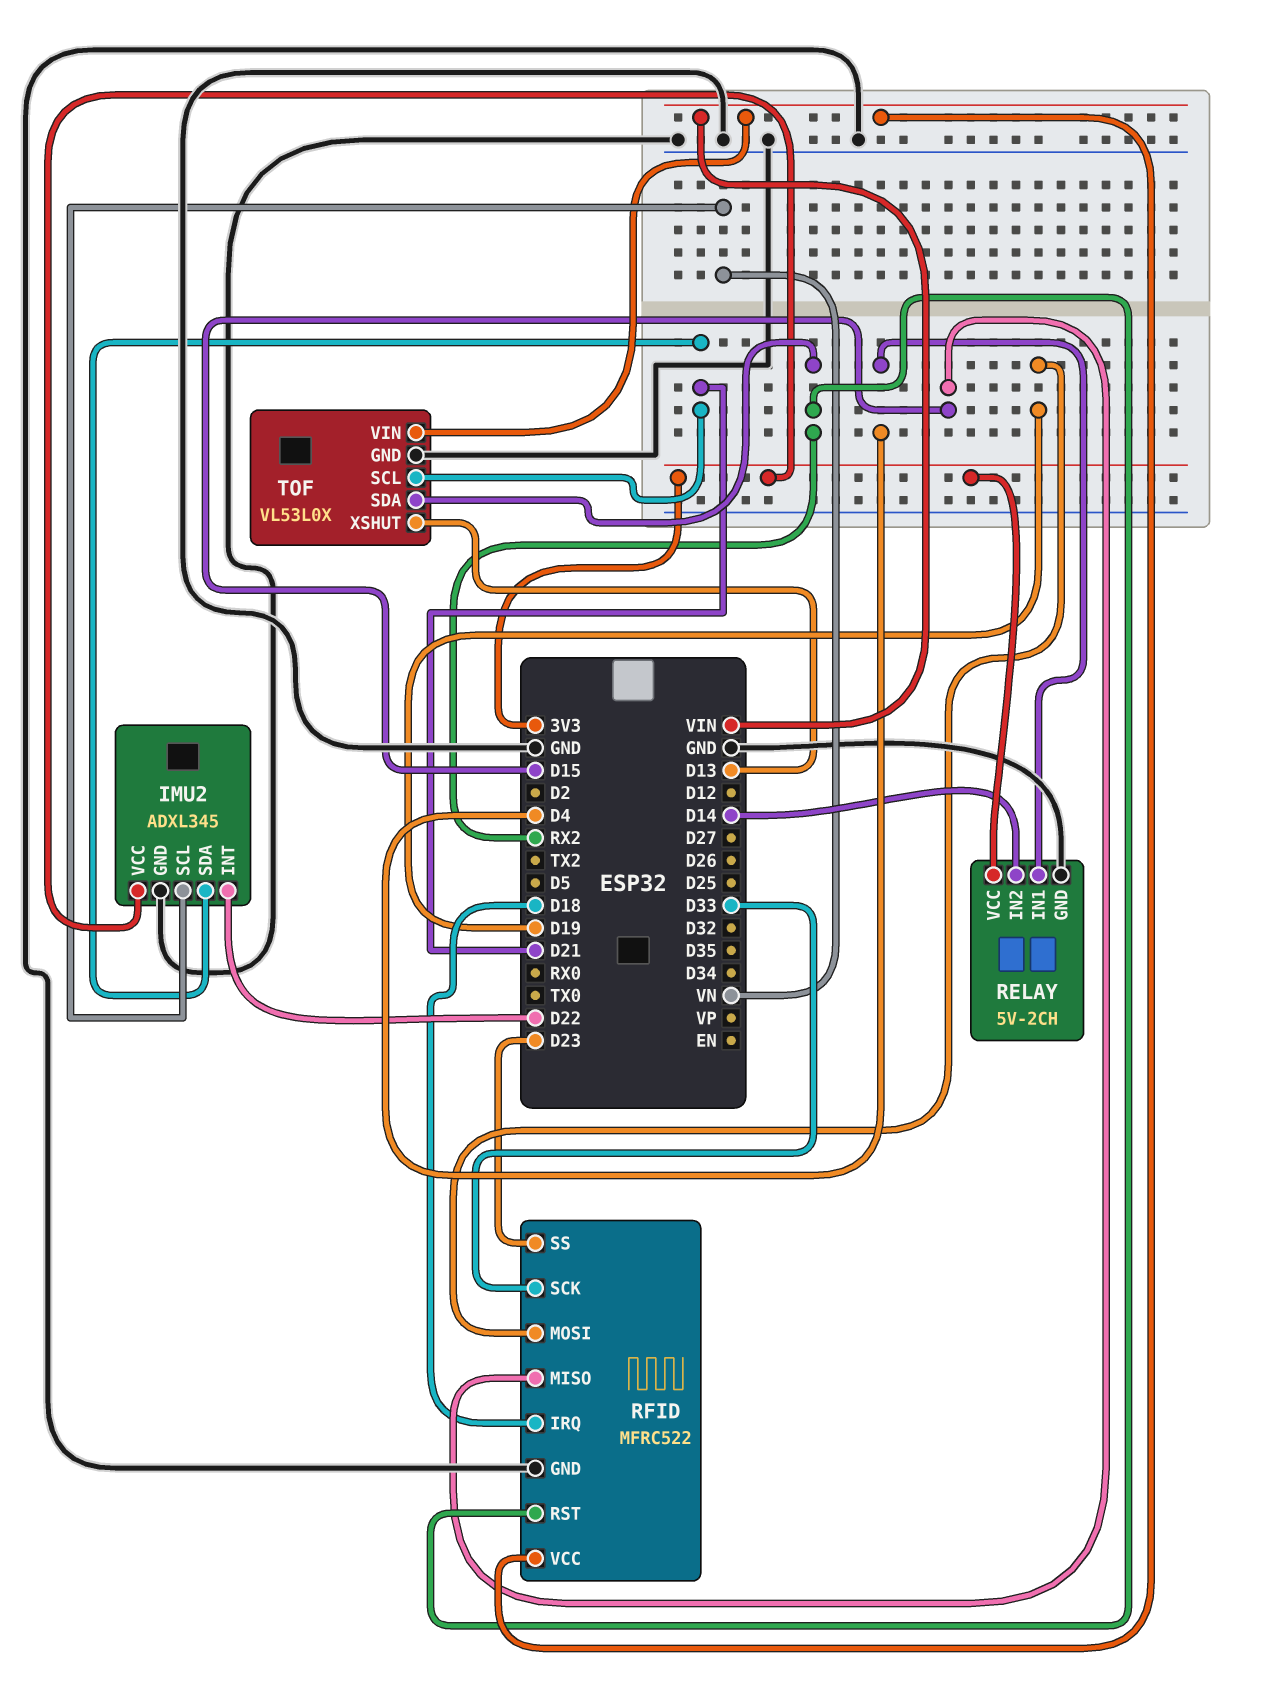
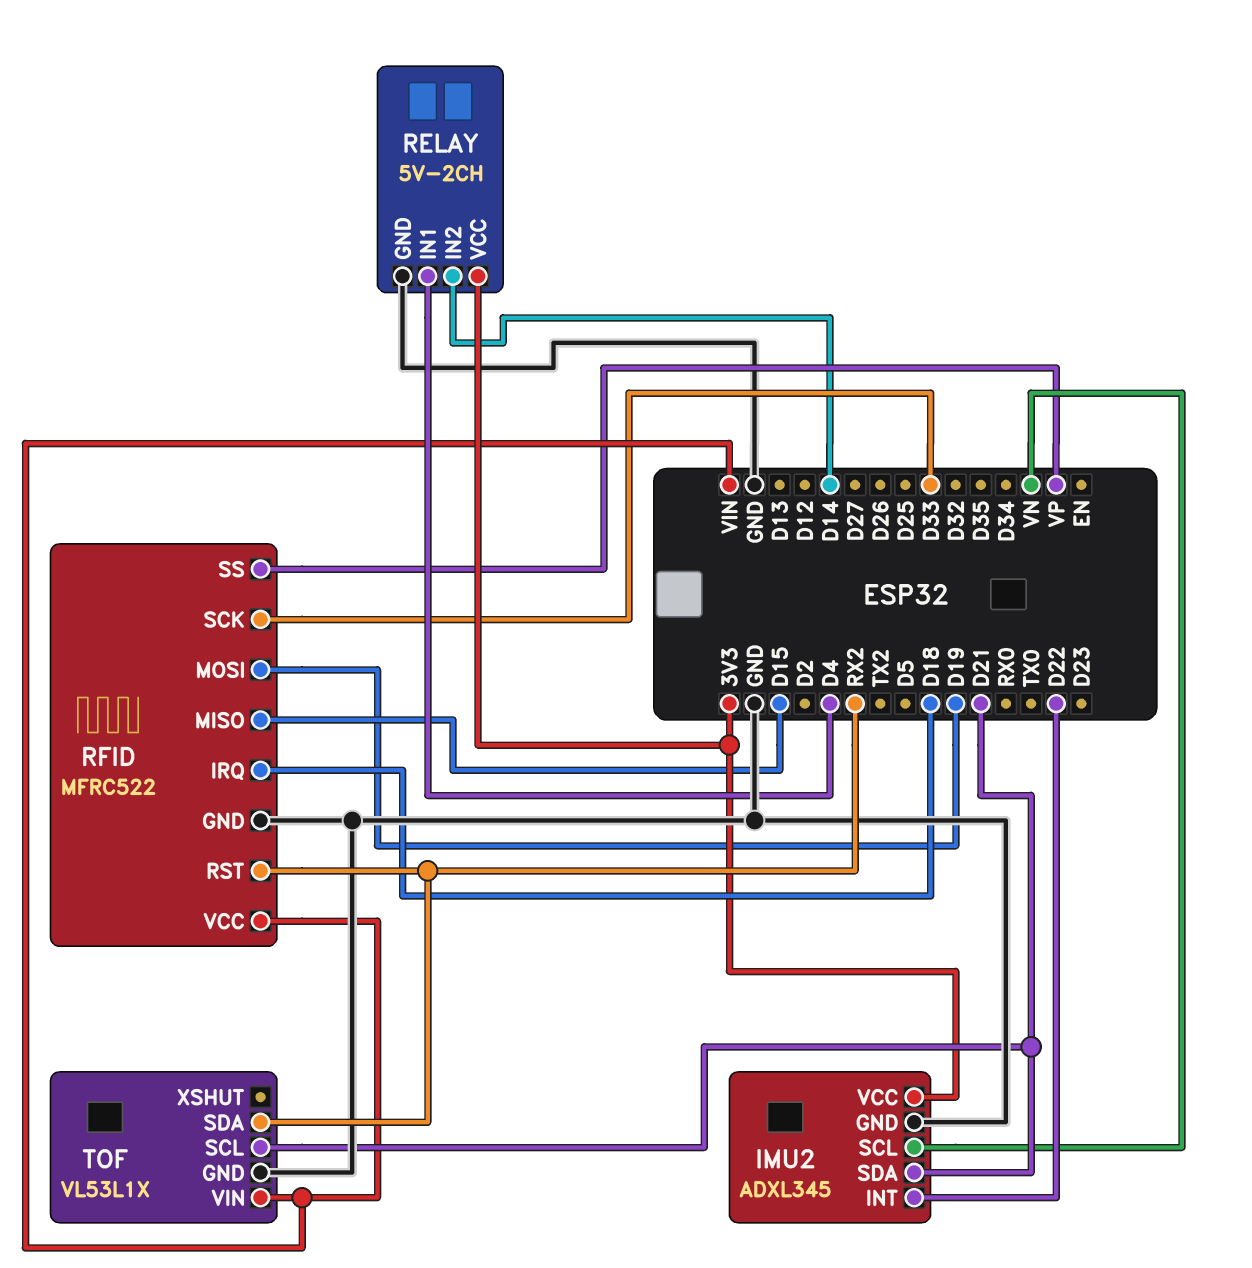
RFID pin SS: D23 -> VP
TOF: VL53L0X -> VL53L1X
TOF pin XSHUT: D13 -> none

